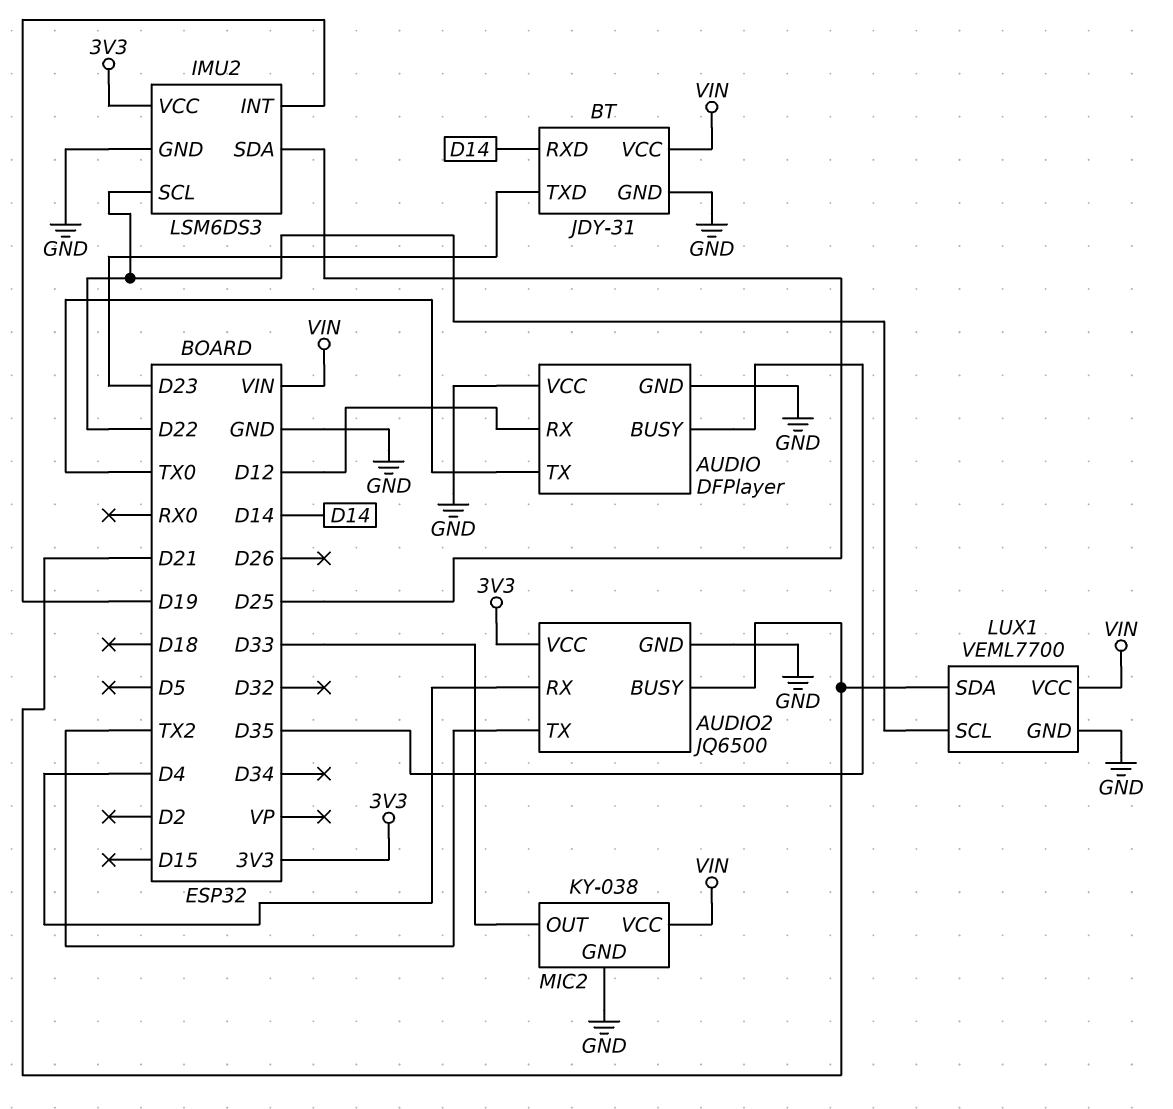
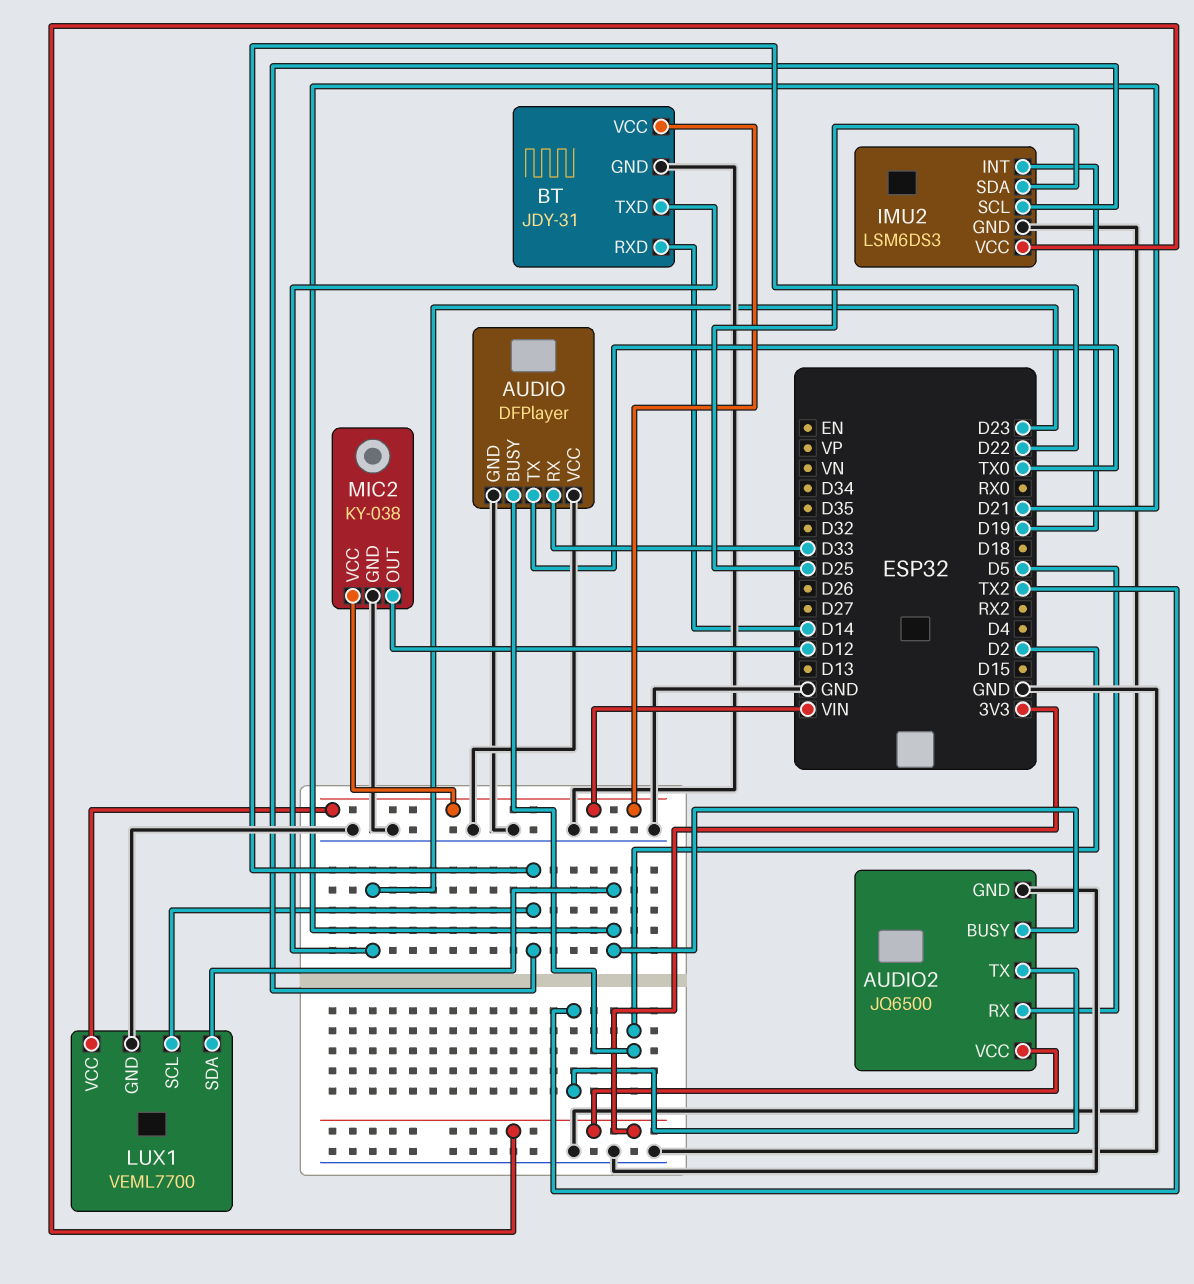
AUDIO pin BUSY: D35 -> D2
AUDIO pin RX: D12 -> D33
AUDIO2 pin RX: D4 -> D5
MIC2 pin OUT: D33 -> D12

